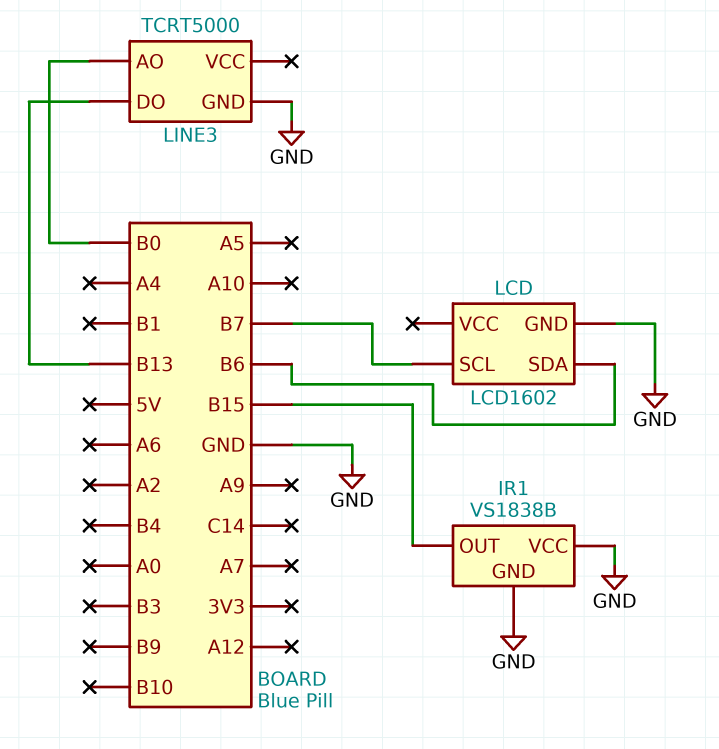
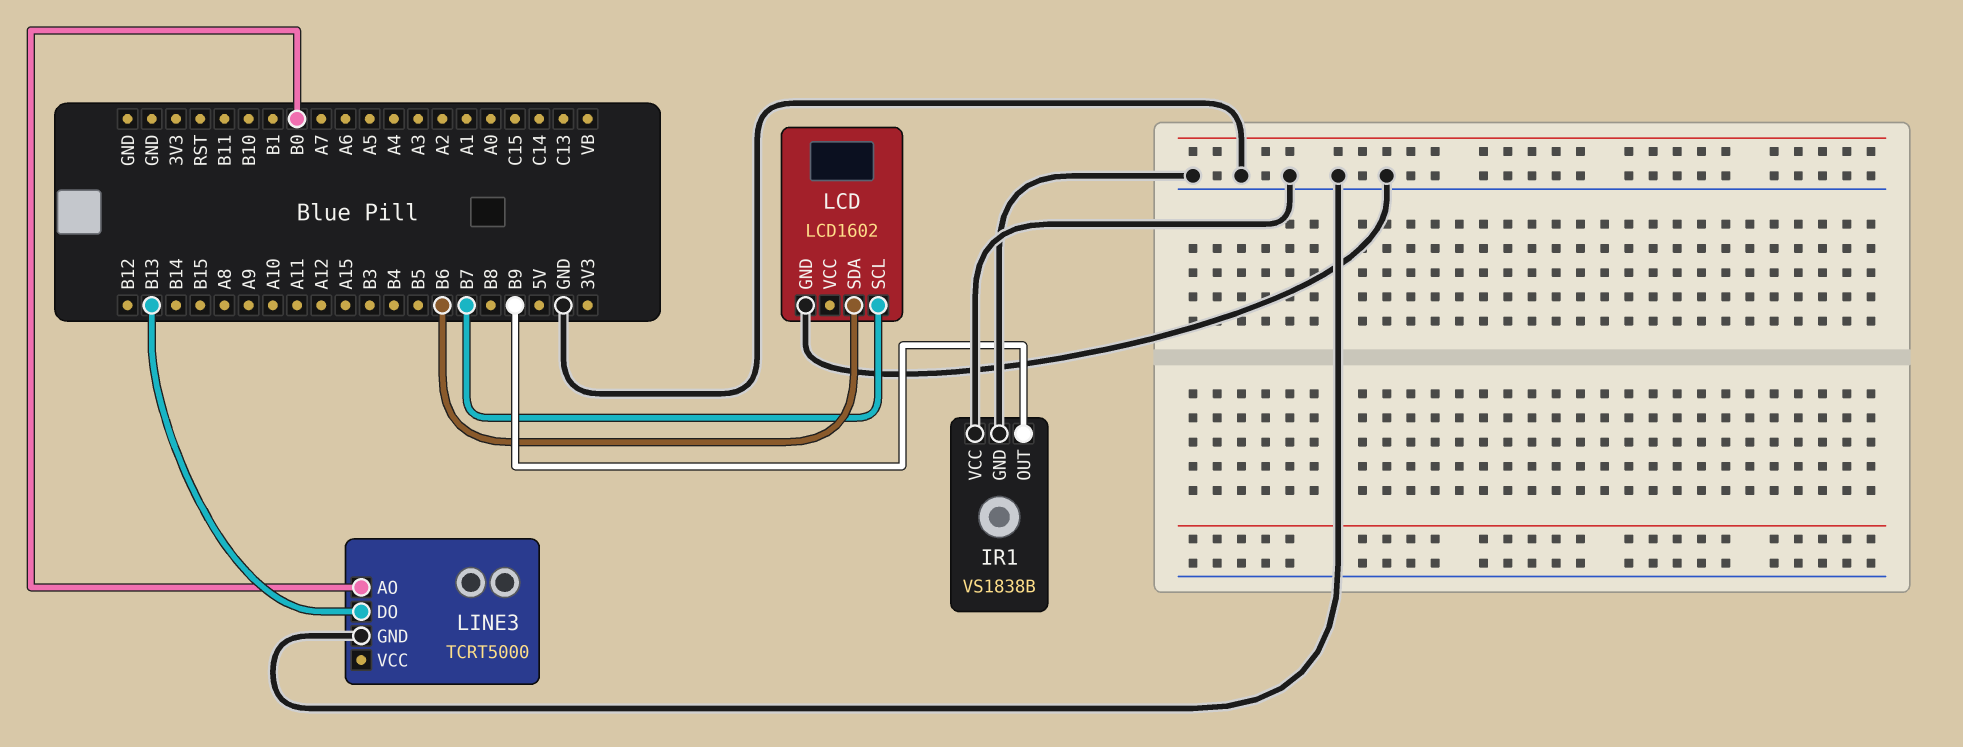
IR1 pin OUT: B15 -> B9

